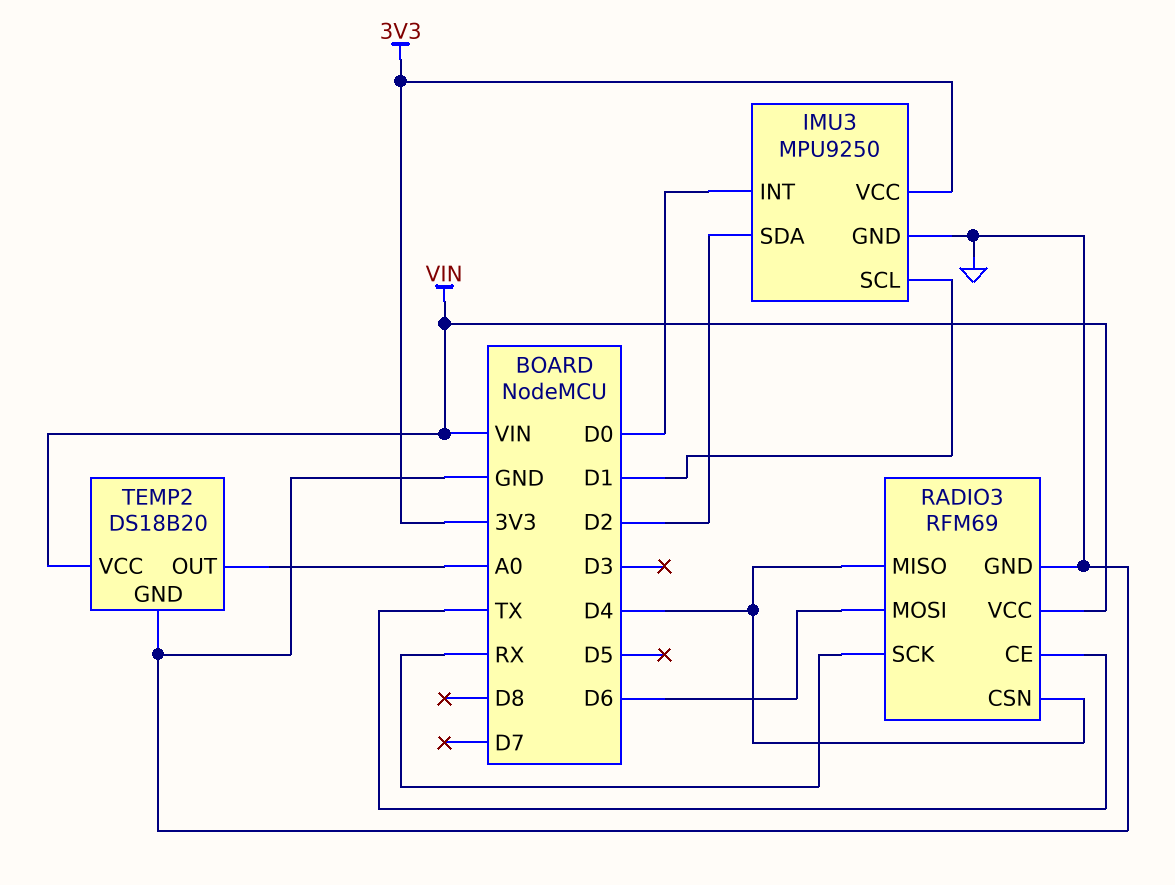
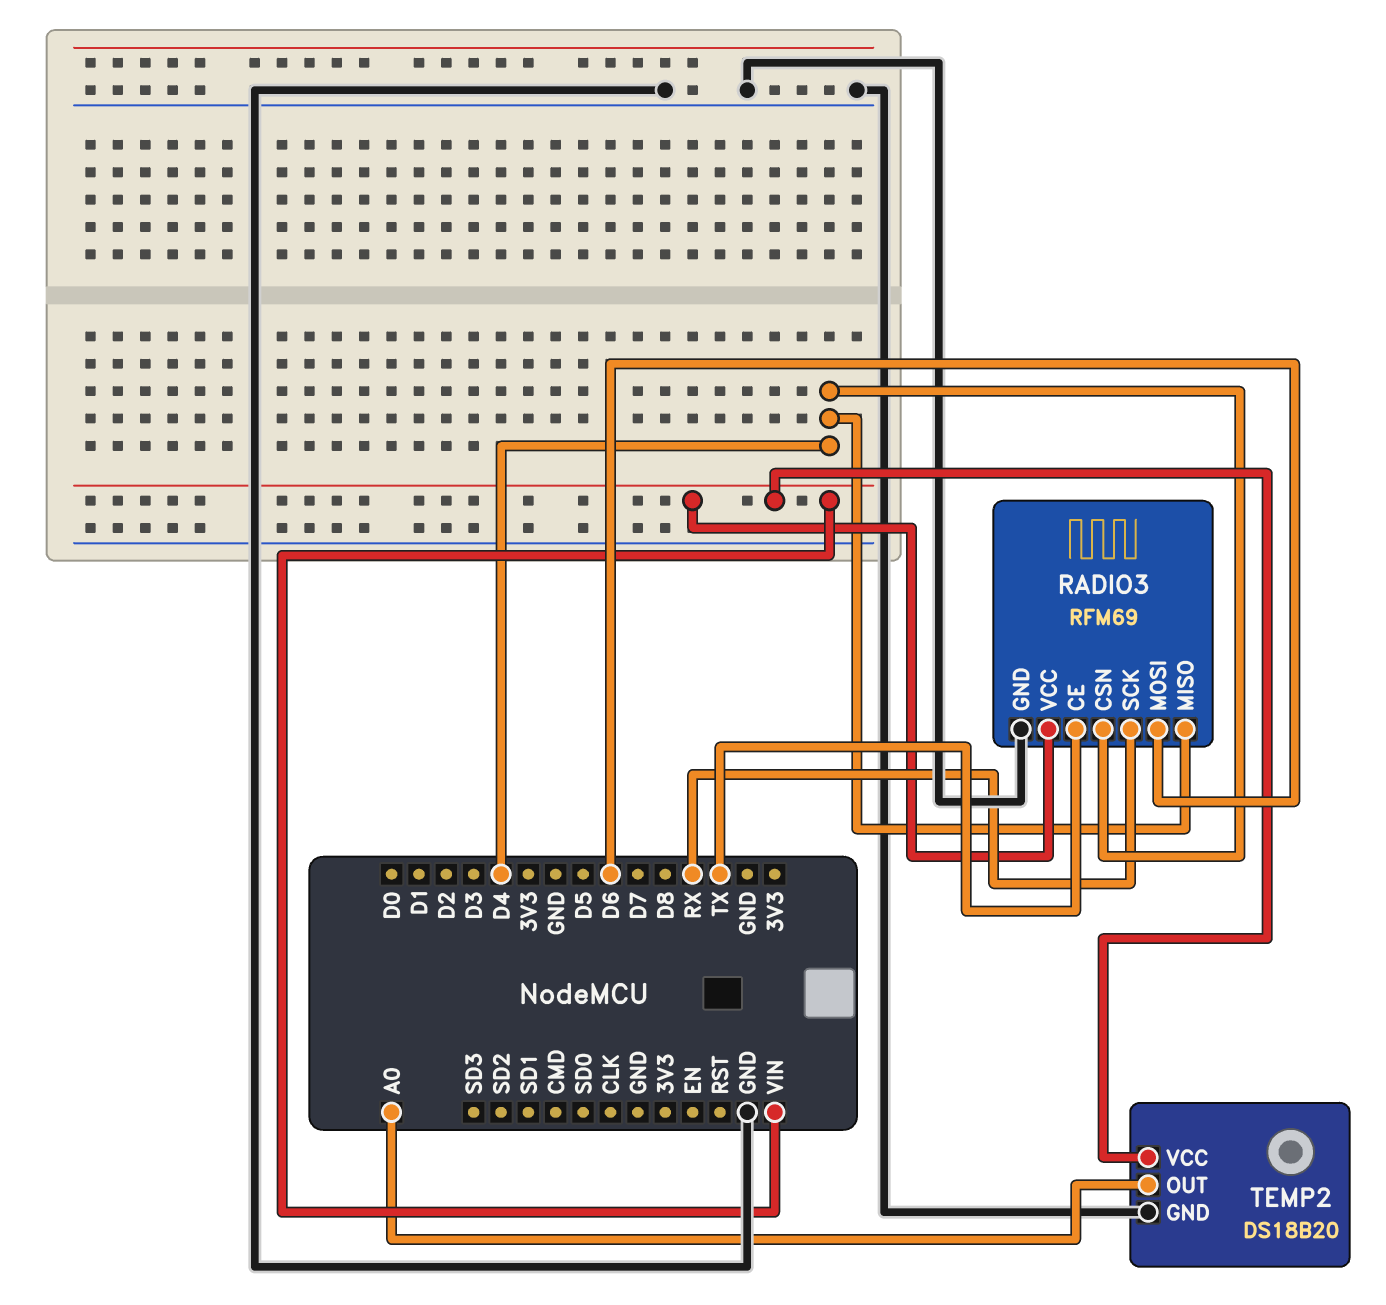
IMU3: MPU9250 -> none
IMU3 pin GND: GND -> none
IMU3 pin INT: D0 -> none
IMU3 pin SCL: D1 -> none
IMU3 pin SDA: D2 -> none
IMU3 pin VCC: 3V3 -> none

